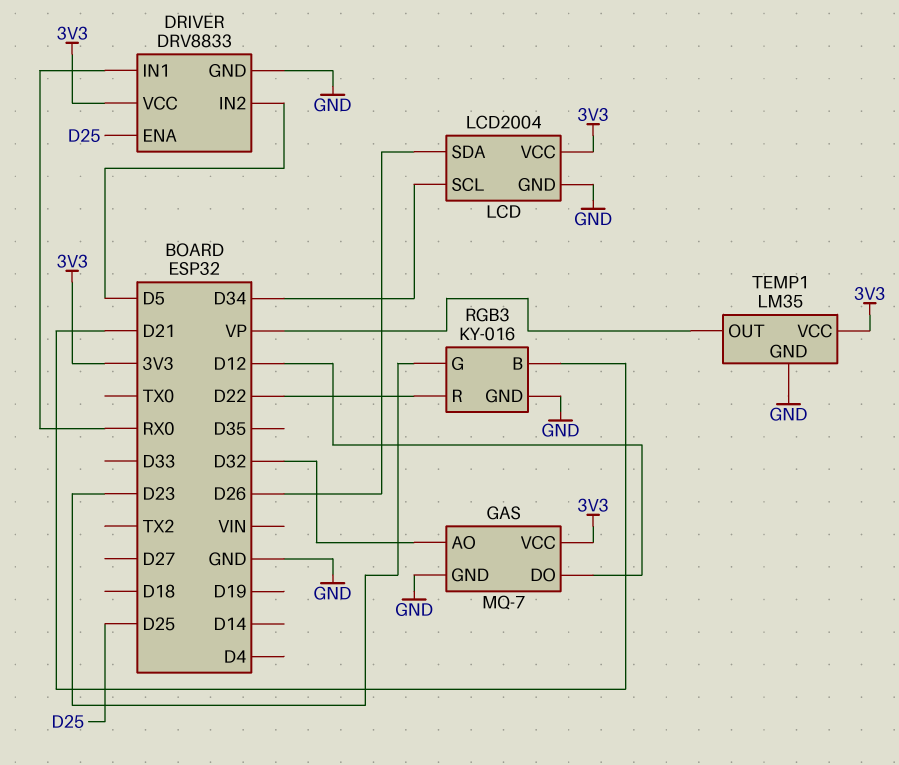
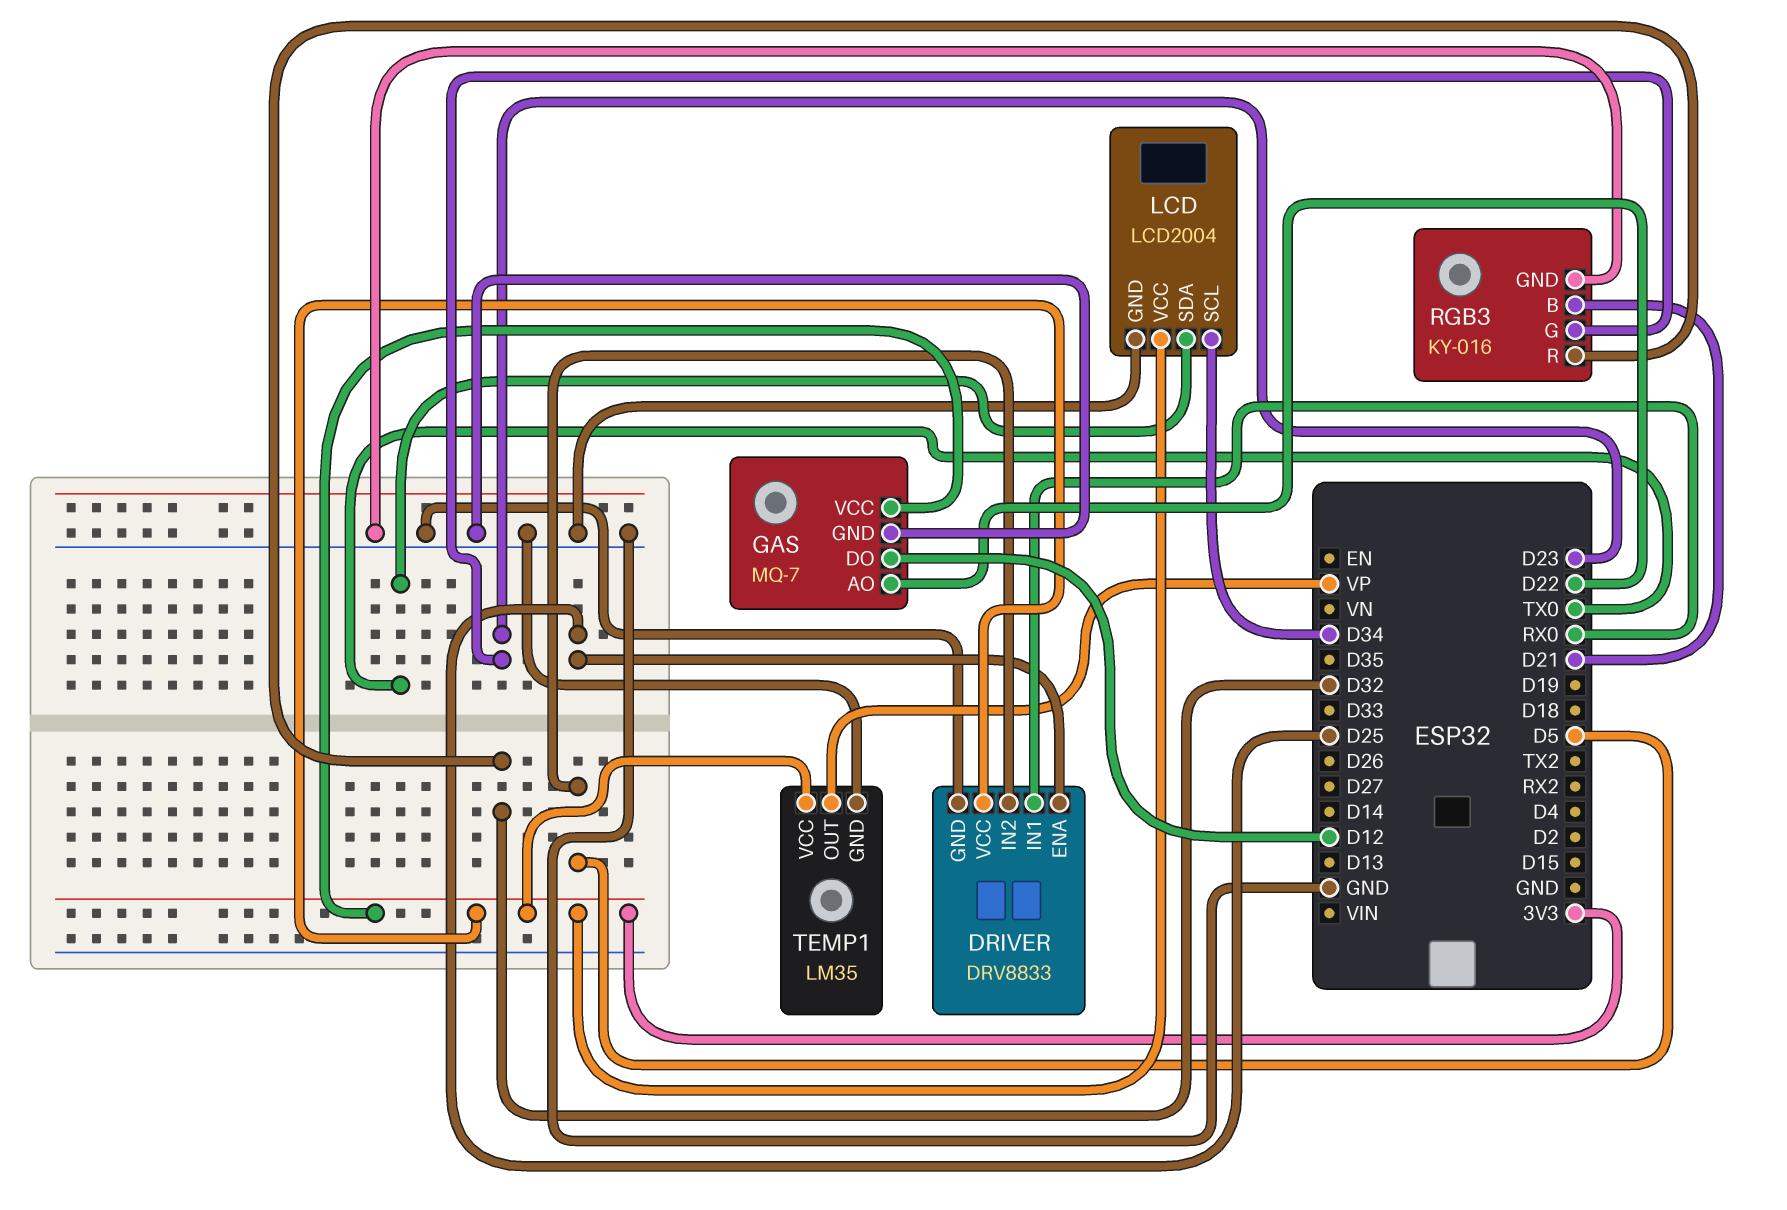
GAS pin AO: D32 -> D22
LCD pin SDA: D26 -> TX0
RGB3 pin R: D22 -> D32

